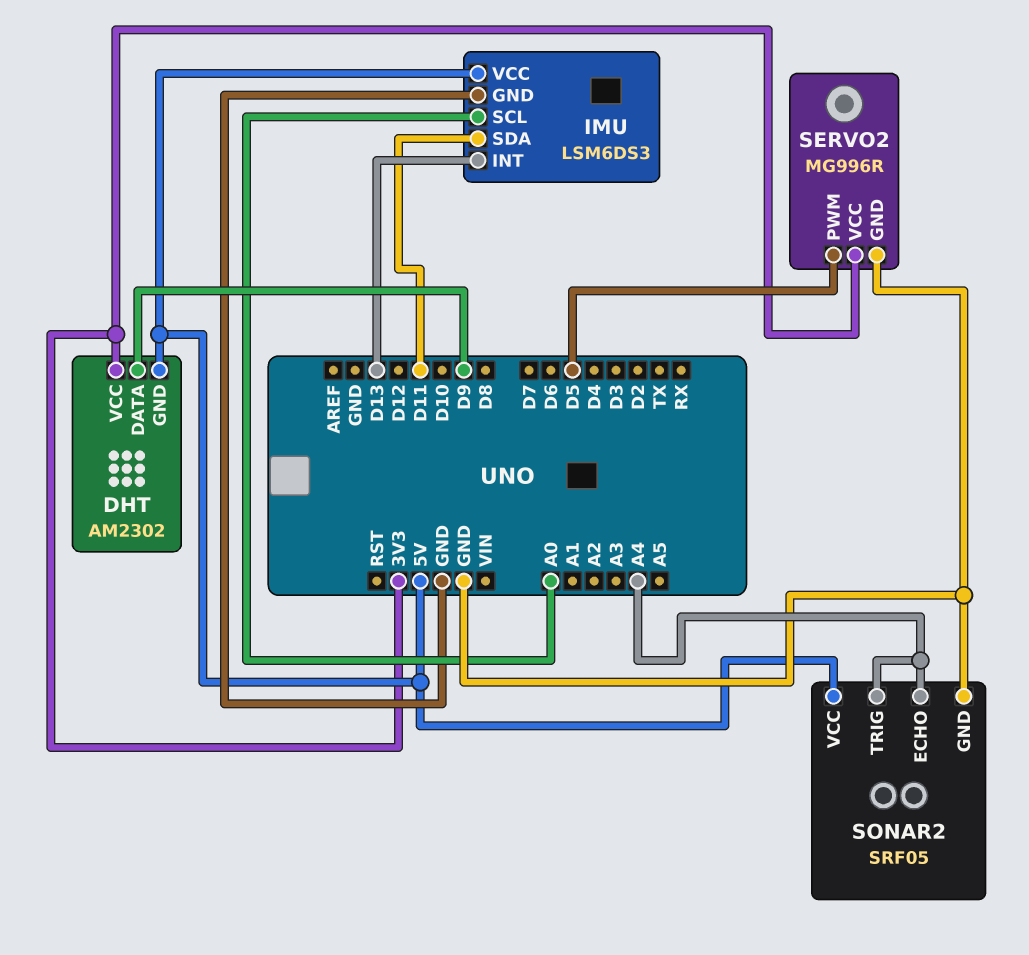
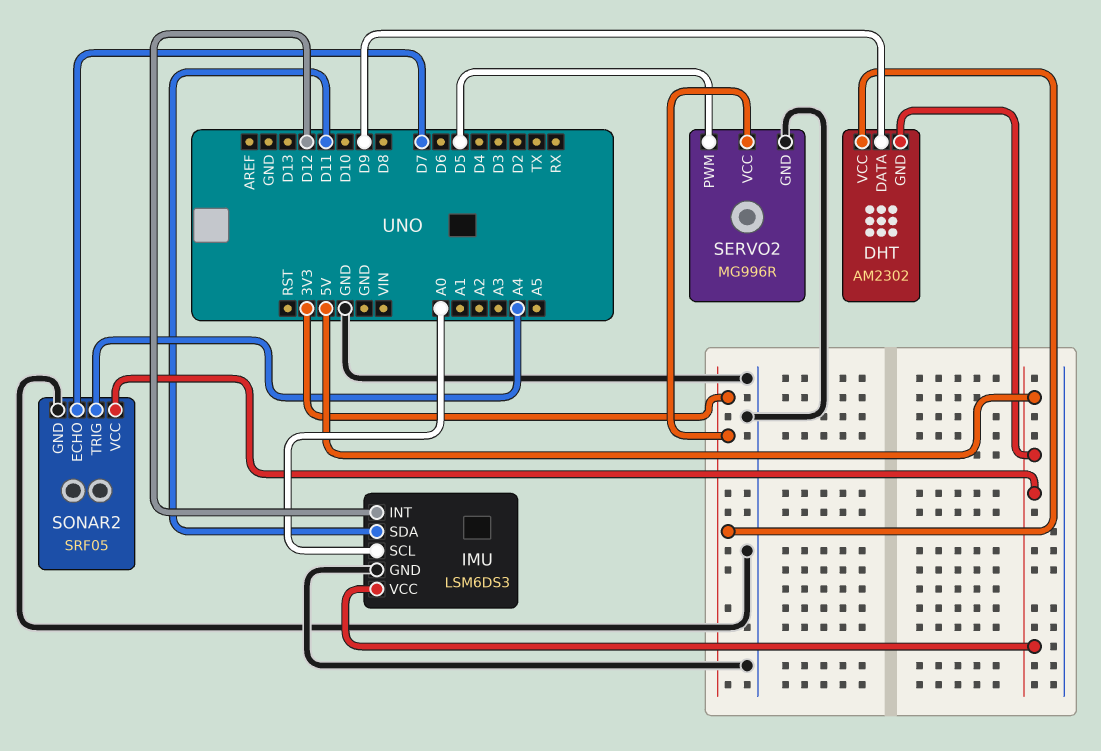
IMU pin INT: D13 -> D12
SONAR2 pin ECHO: A4 -> D7

